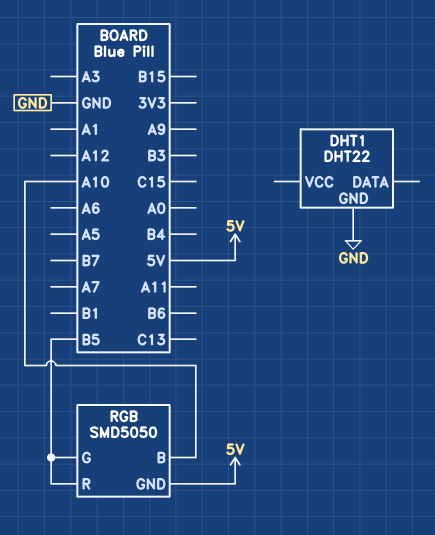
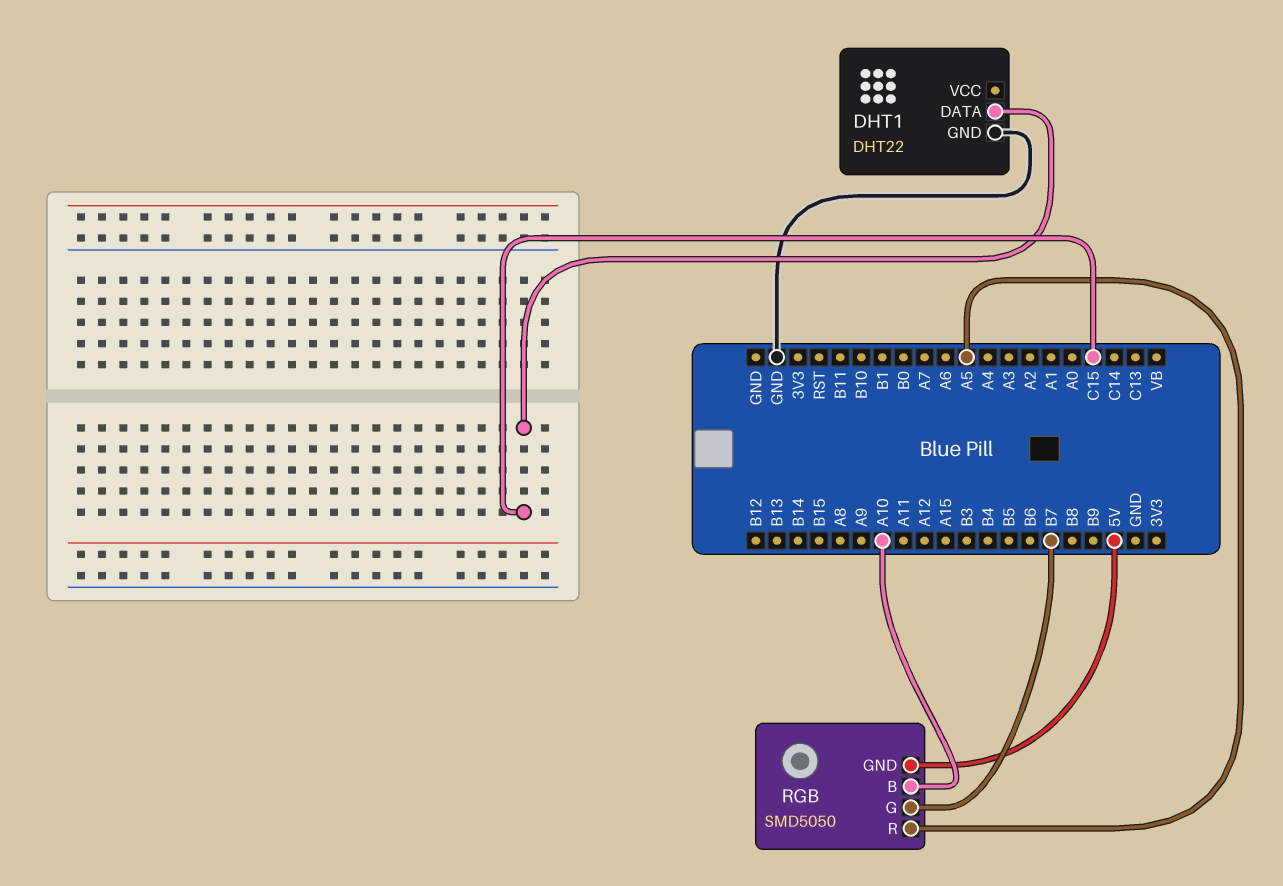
DHT1 pin DATA: none -> C15
RGB pin G: B5 -> B7
RGB pin R: B5 -> A5

